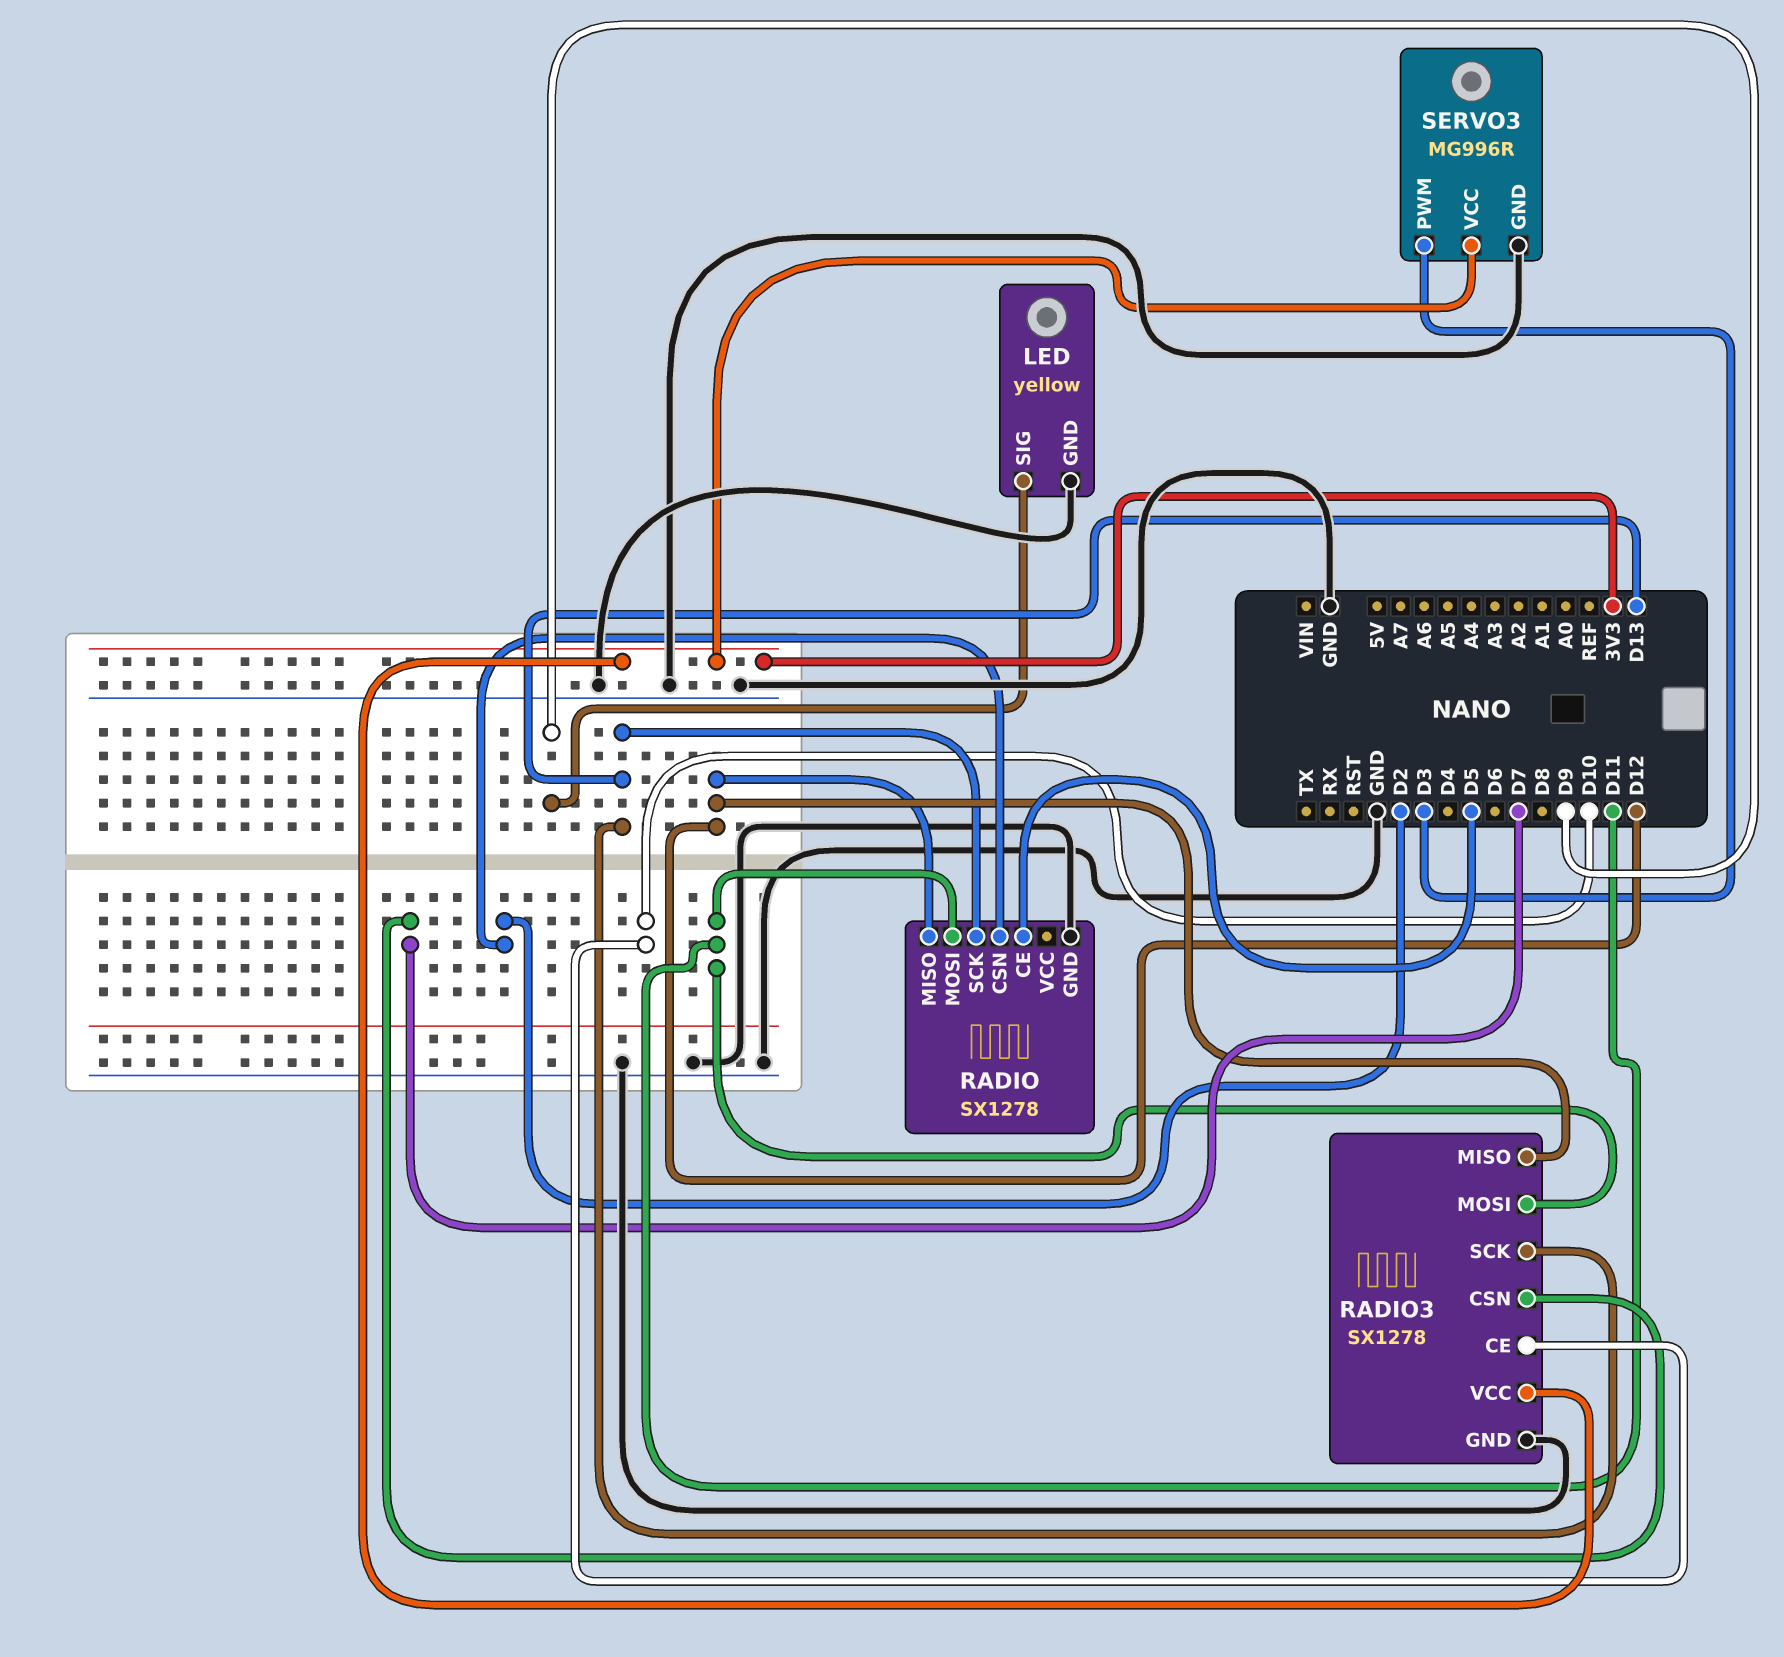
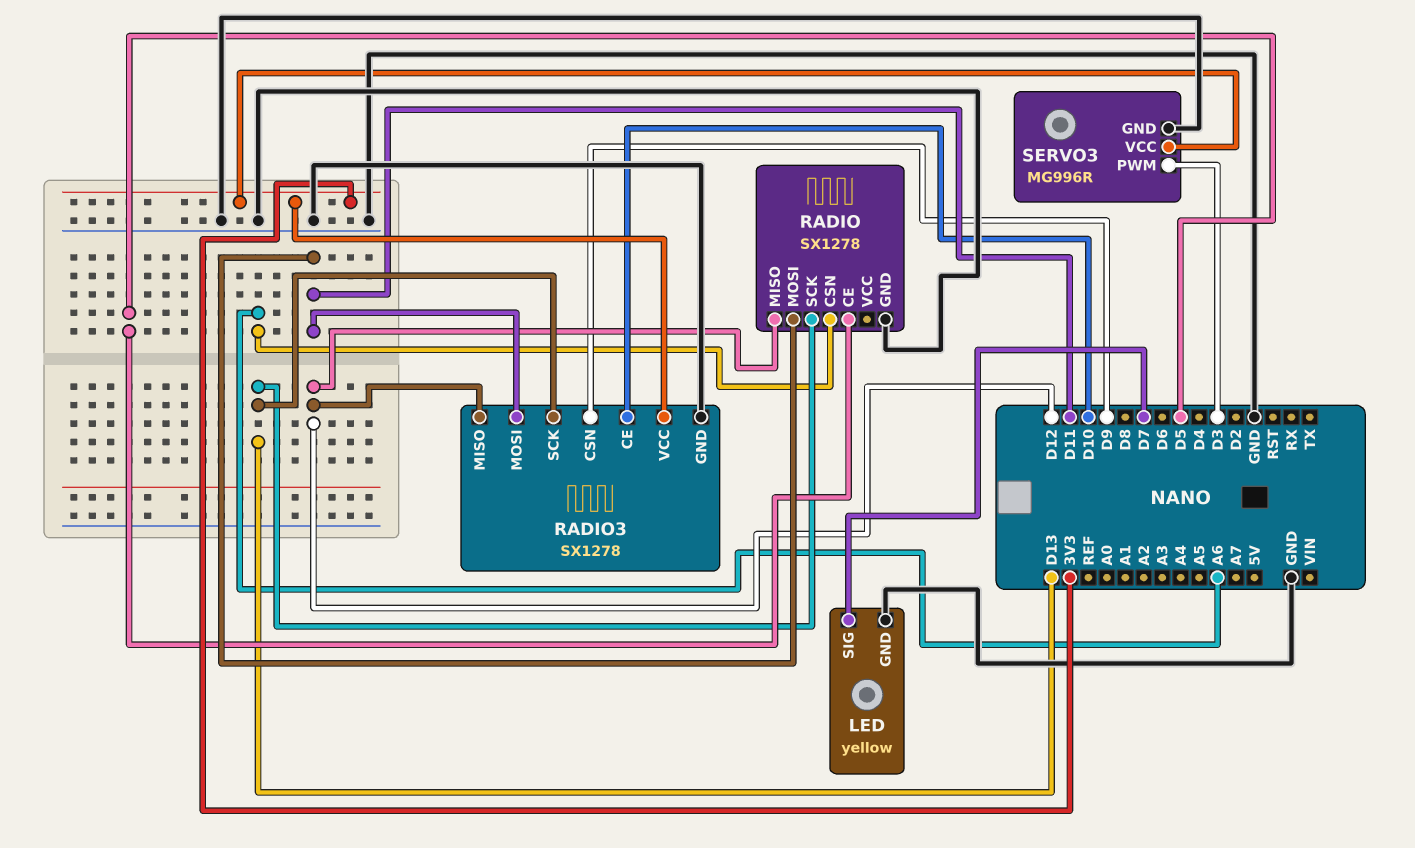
LED pin SIG: D9 -> D7
RADIO pin CSN: D2 -> A6
RADIO3 pin CSN: D7 -> D9

